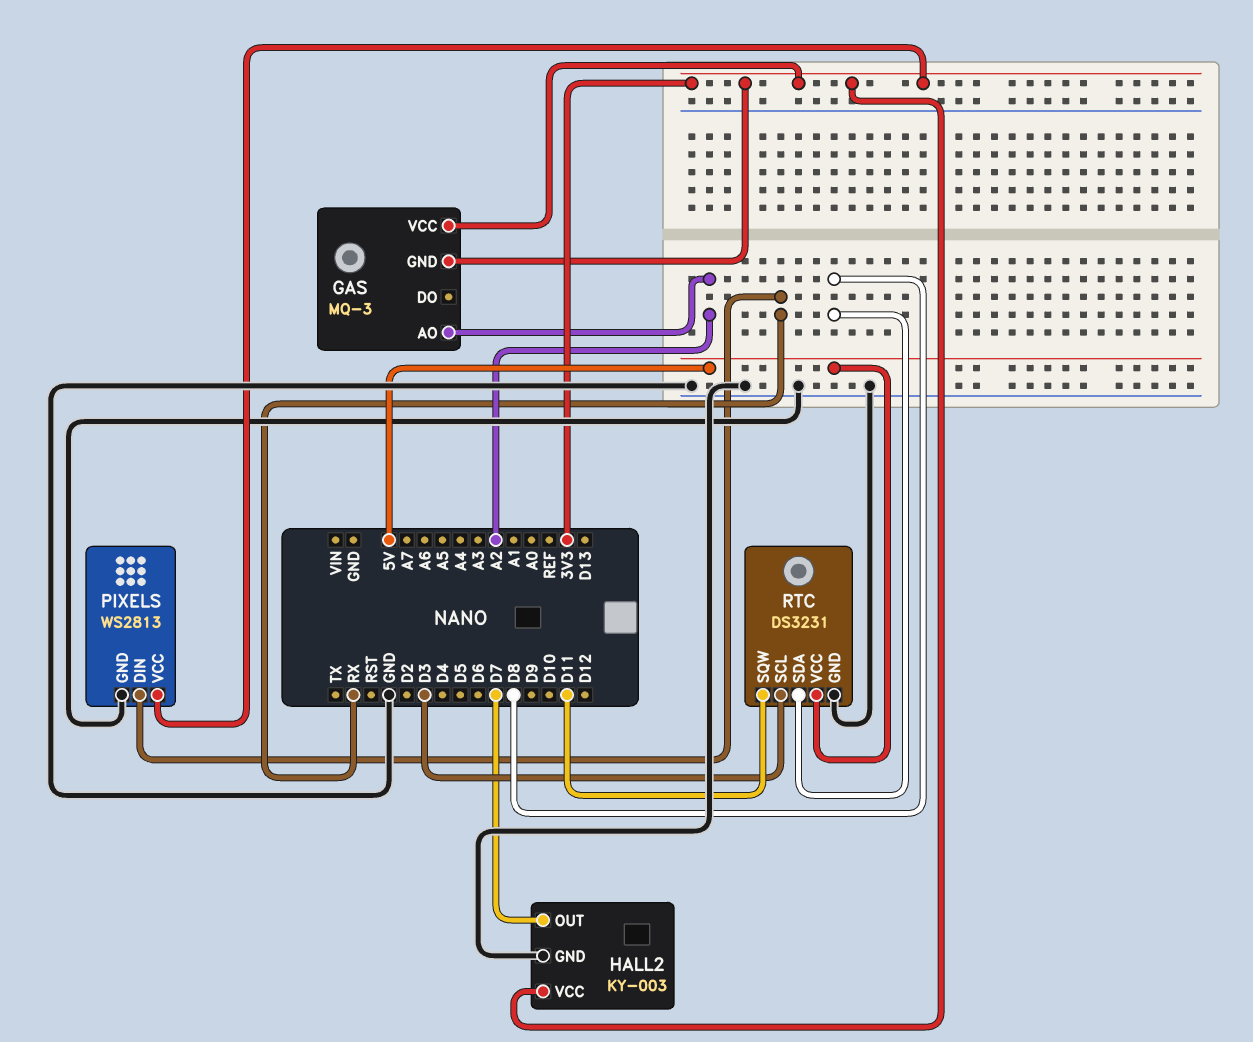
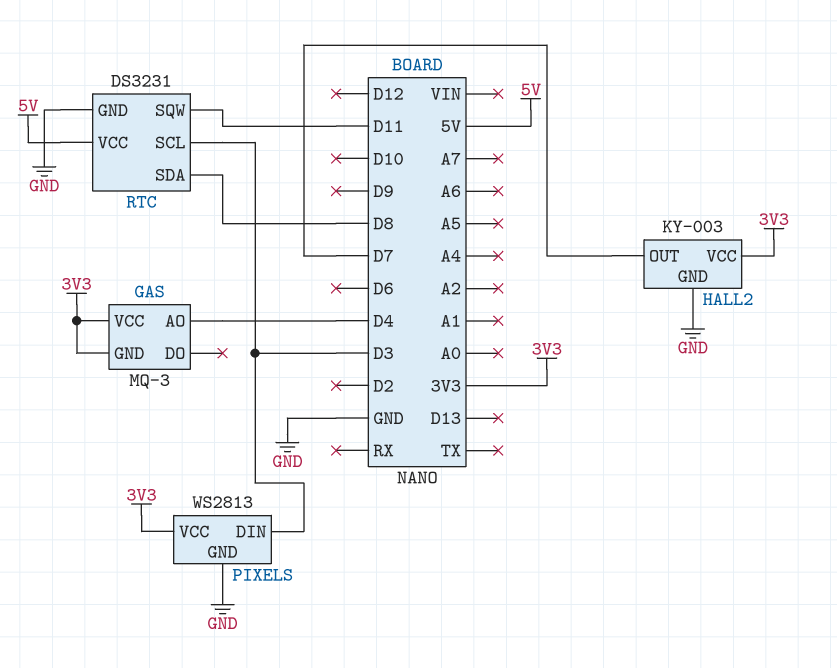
GAS pin AO: A2 -> D4
PIXELS pin DIN: RX -> D3

